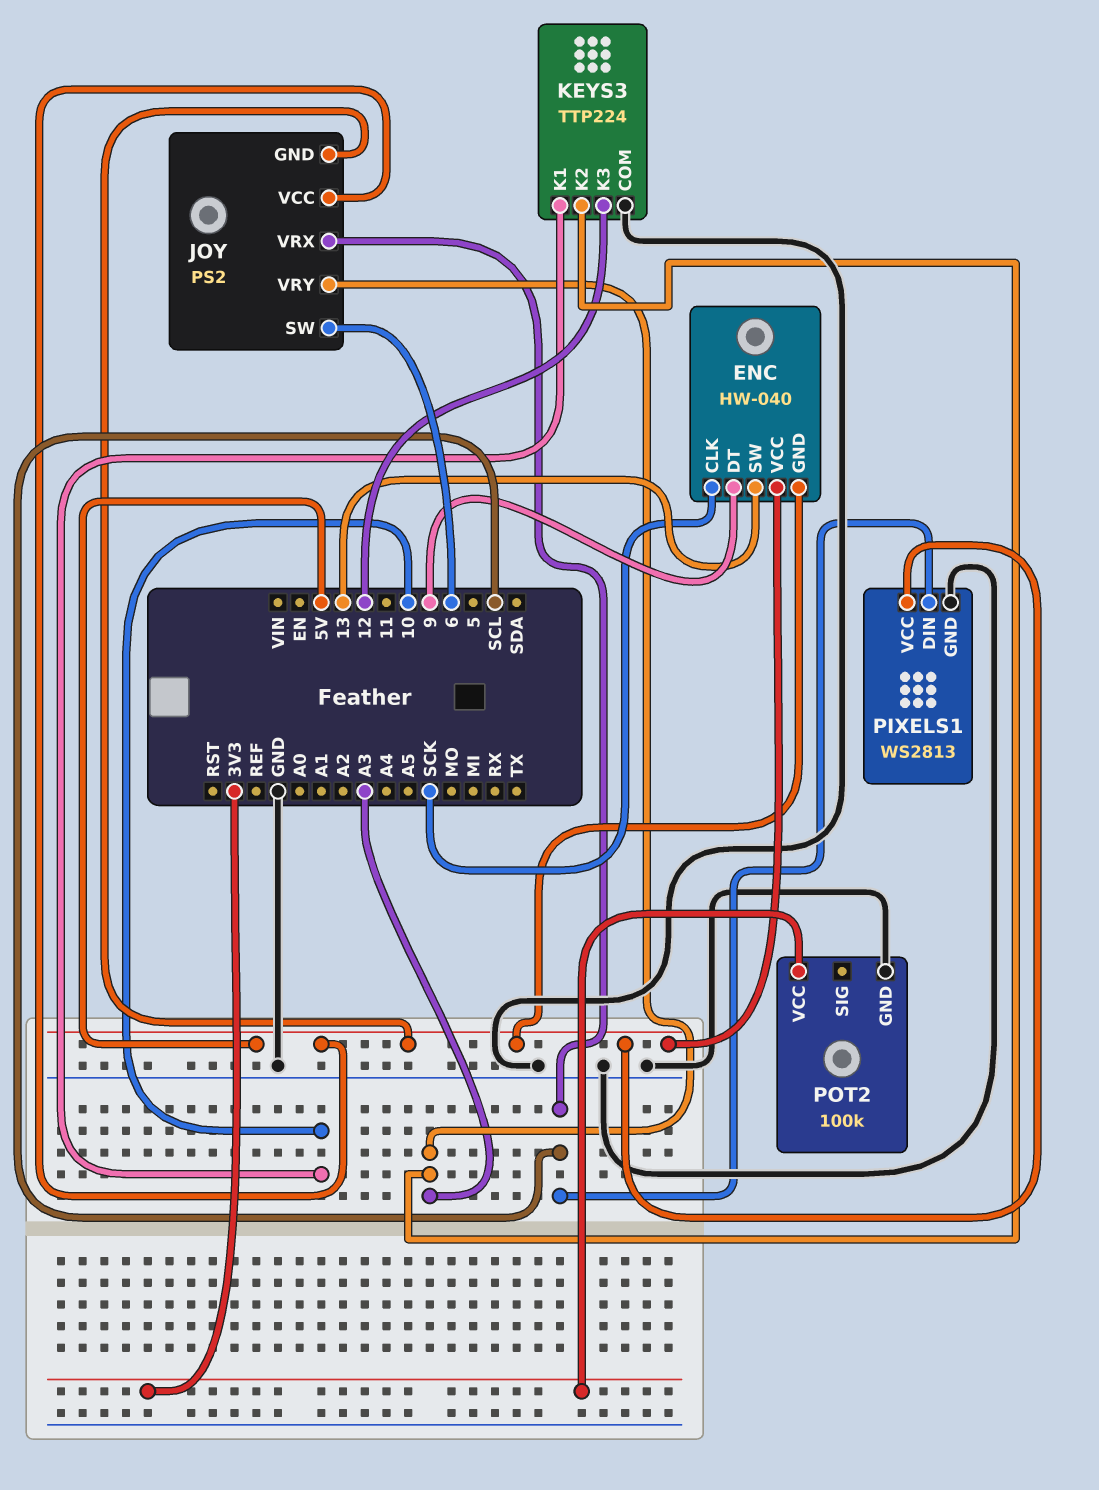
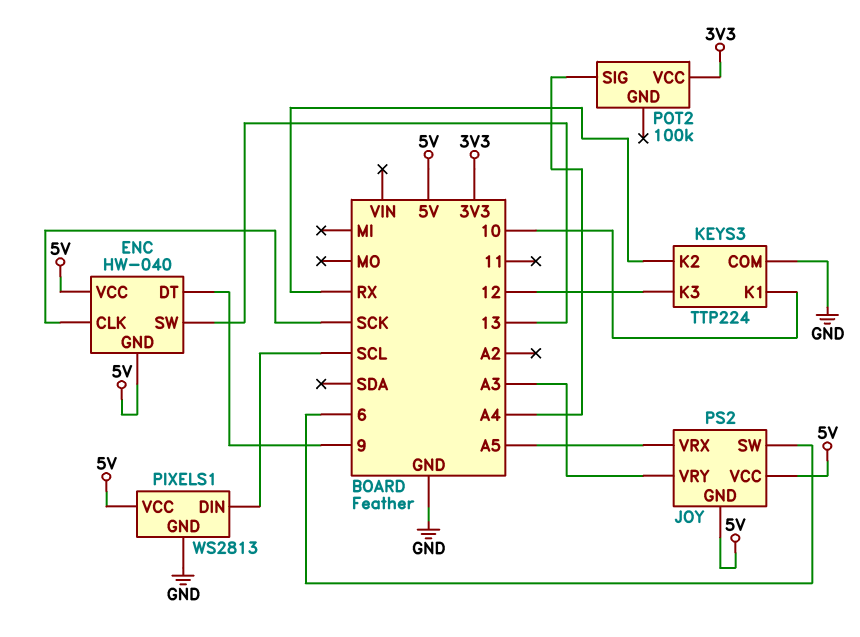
JOY pin VRX: SCL -> A5
KEYS3 pin K2: A3 -> RX
POT2 pin GND: GND -> none
POT2 pin SIG: none -> A4

